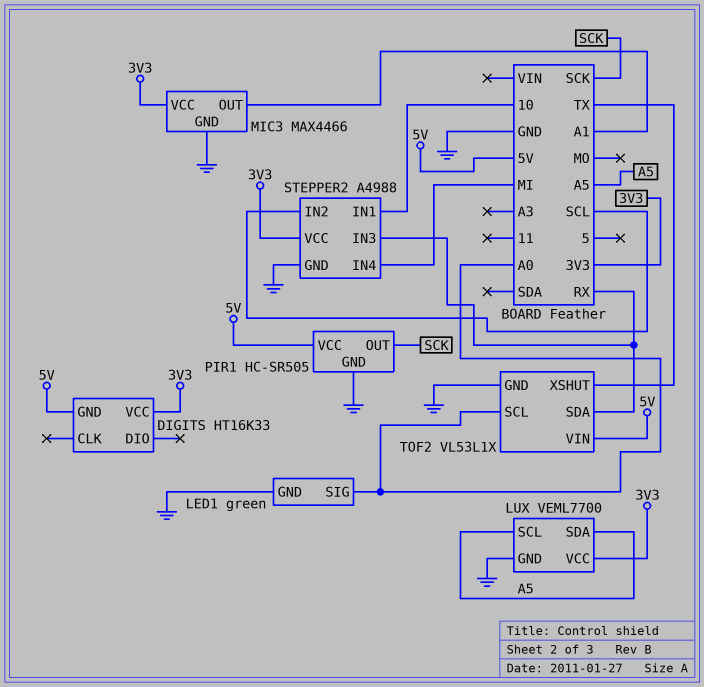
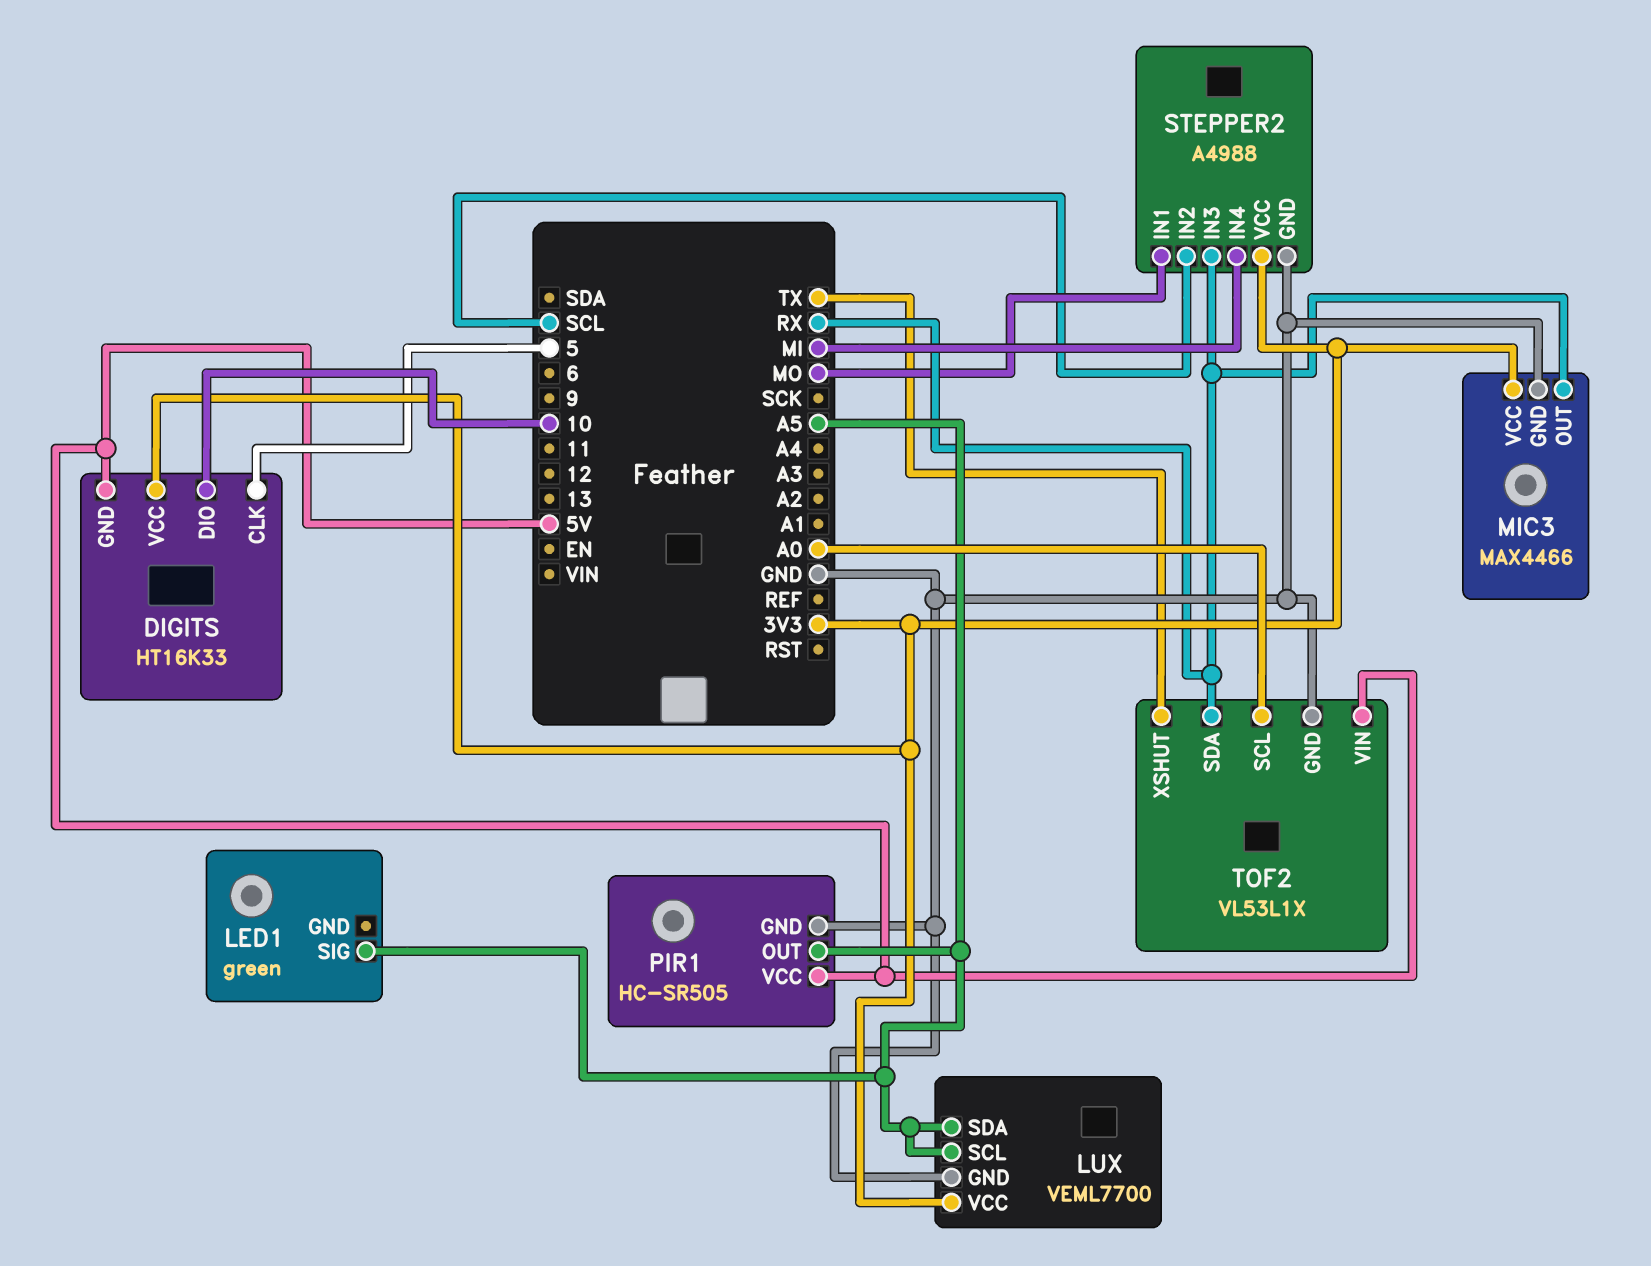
DIGITS pin CLK: none -> 5
DIGITS pin DIO: none -> 10
LED1 pin GND: GND -> none
LED1 pin SIG: A0 -> A5
MIC3 pin OUT: A1 -> RX
PIR1 pin OUT: SCK -> A5
STEPPER2 pin IN1: 10 -> MO

